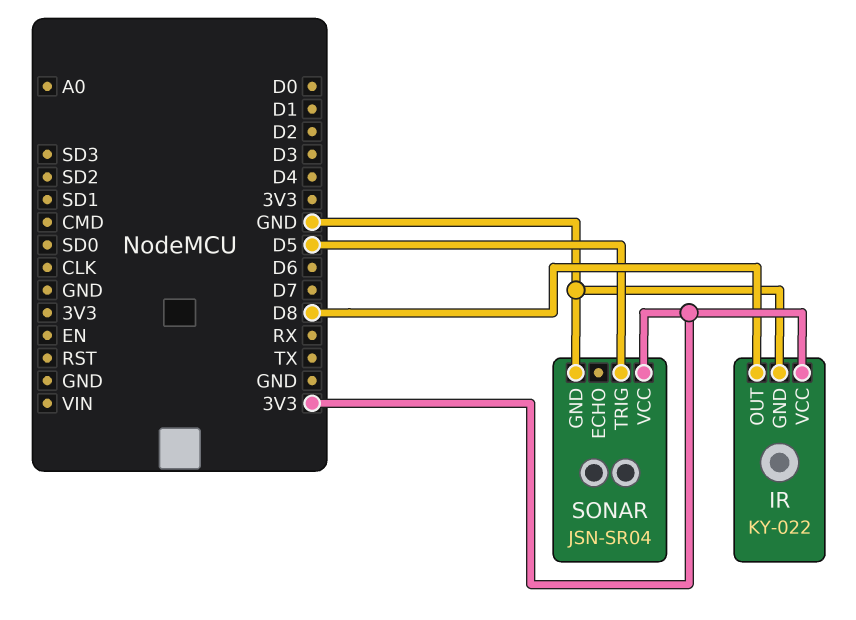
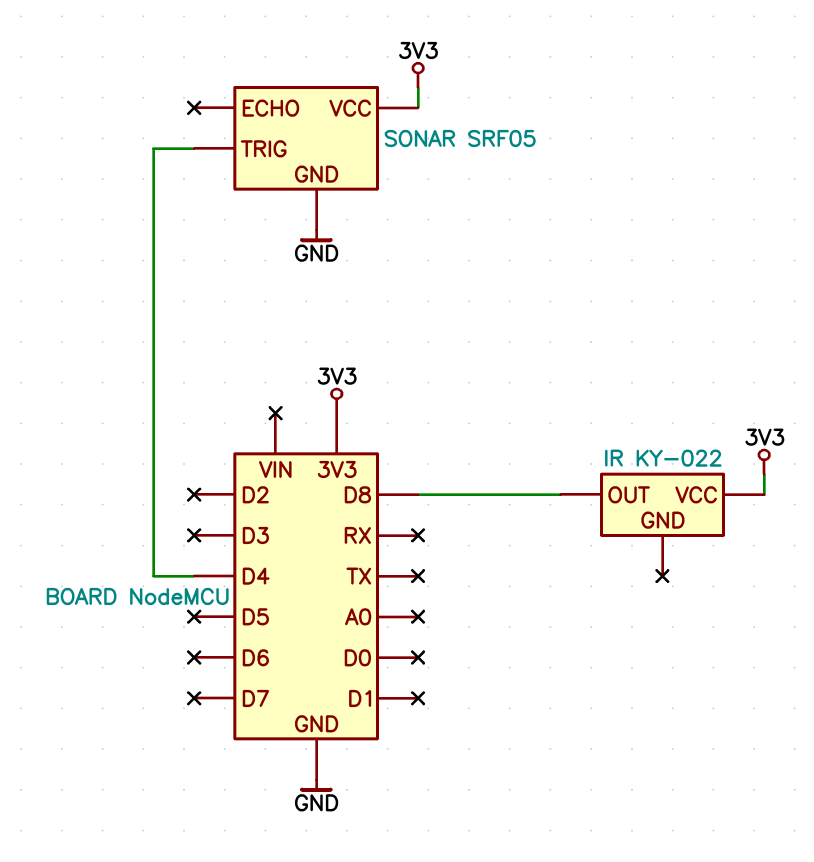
IR pin GND: GND -> none
SONAR: JSN-SR04 -> SRF05
SONAR pin TRIG: D5 -> D4

